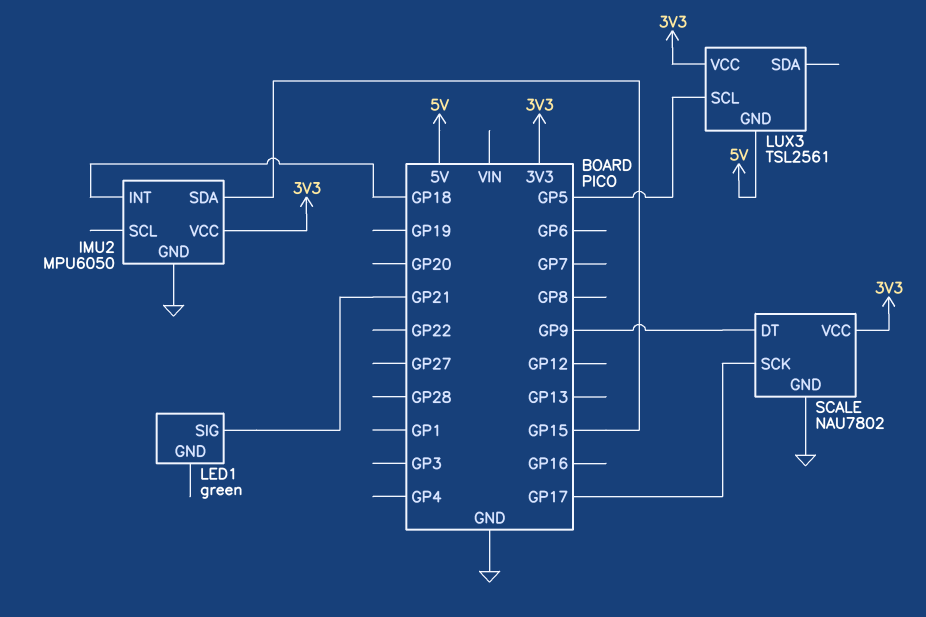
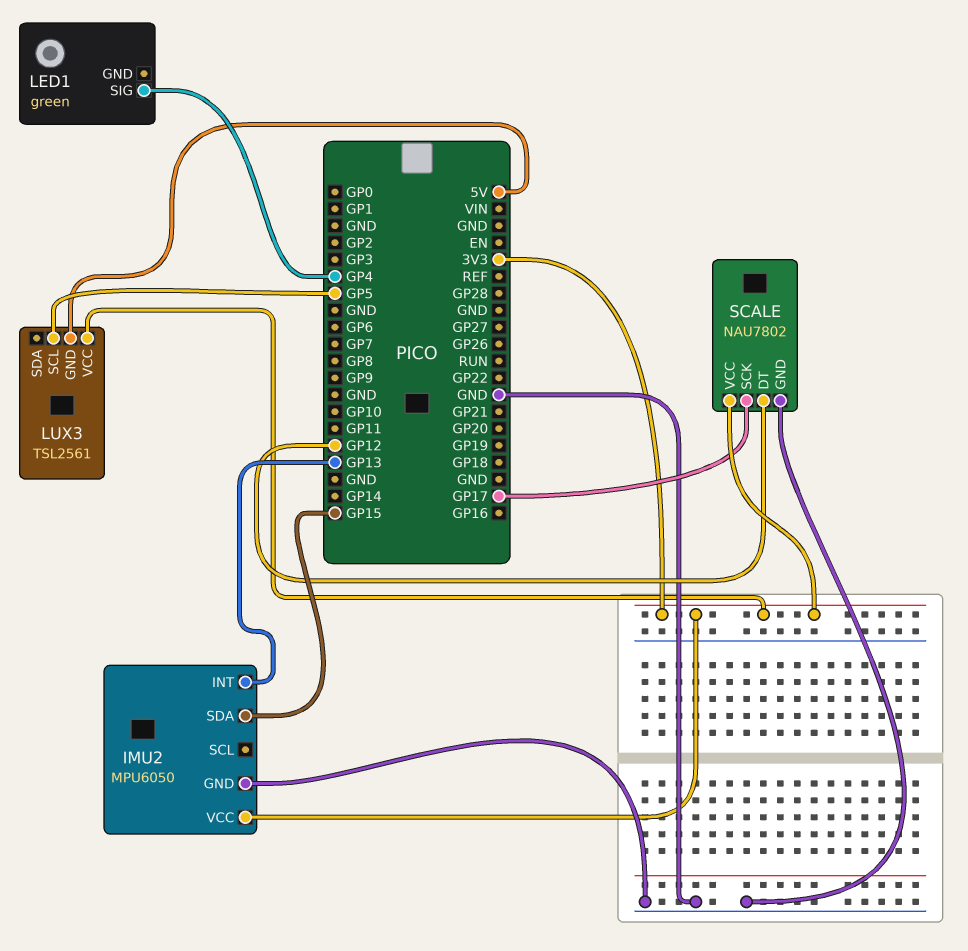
IMU2 pin INT: GP18 -> GP13
LED1 pin SIG: GP21 -> GP4
SCALE pin DT: GP9 -> GP12

